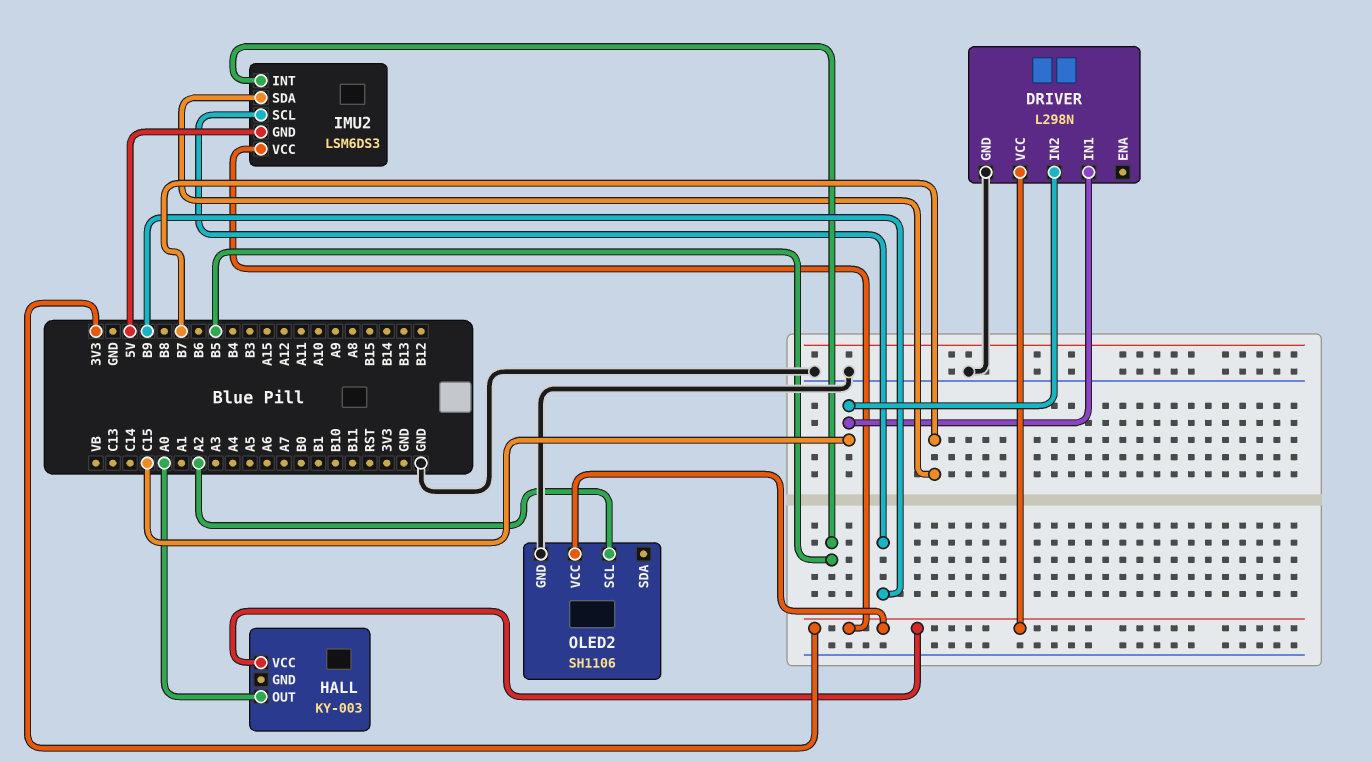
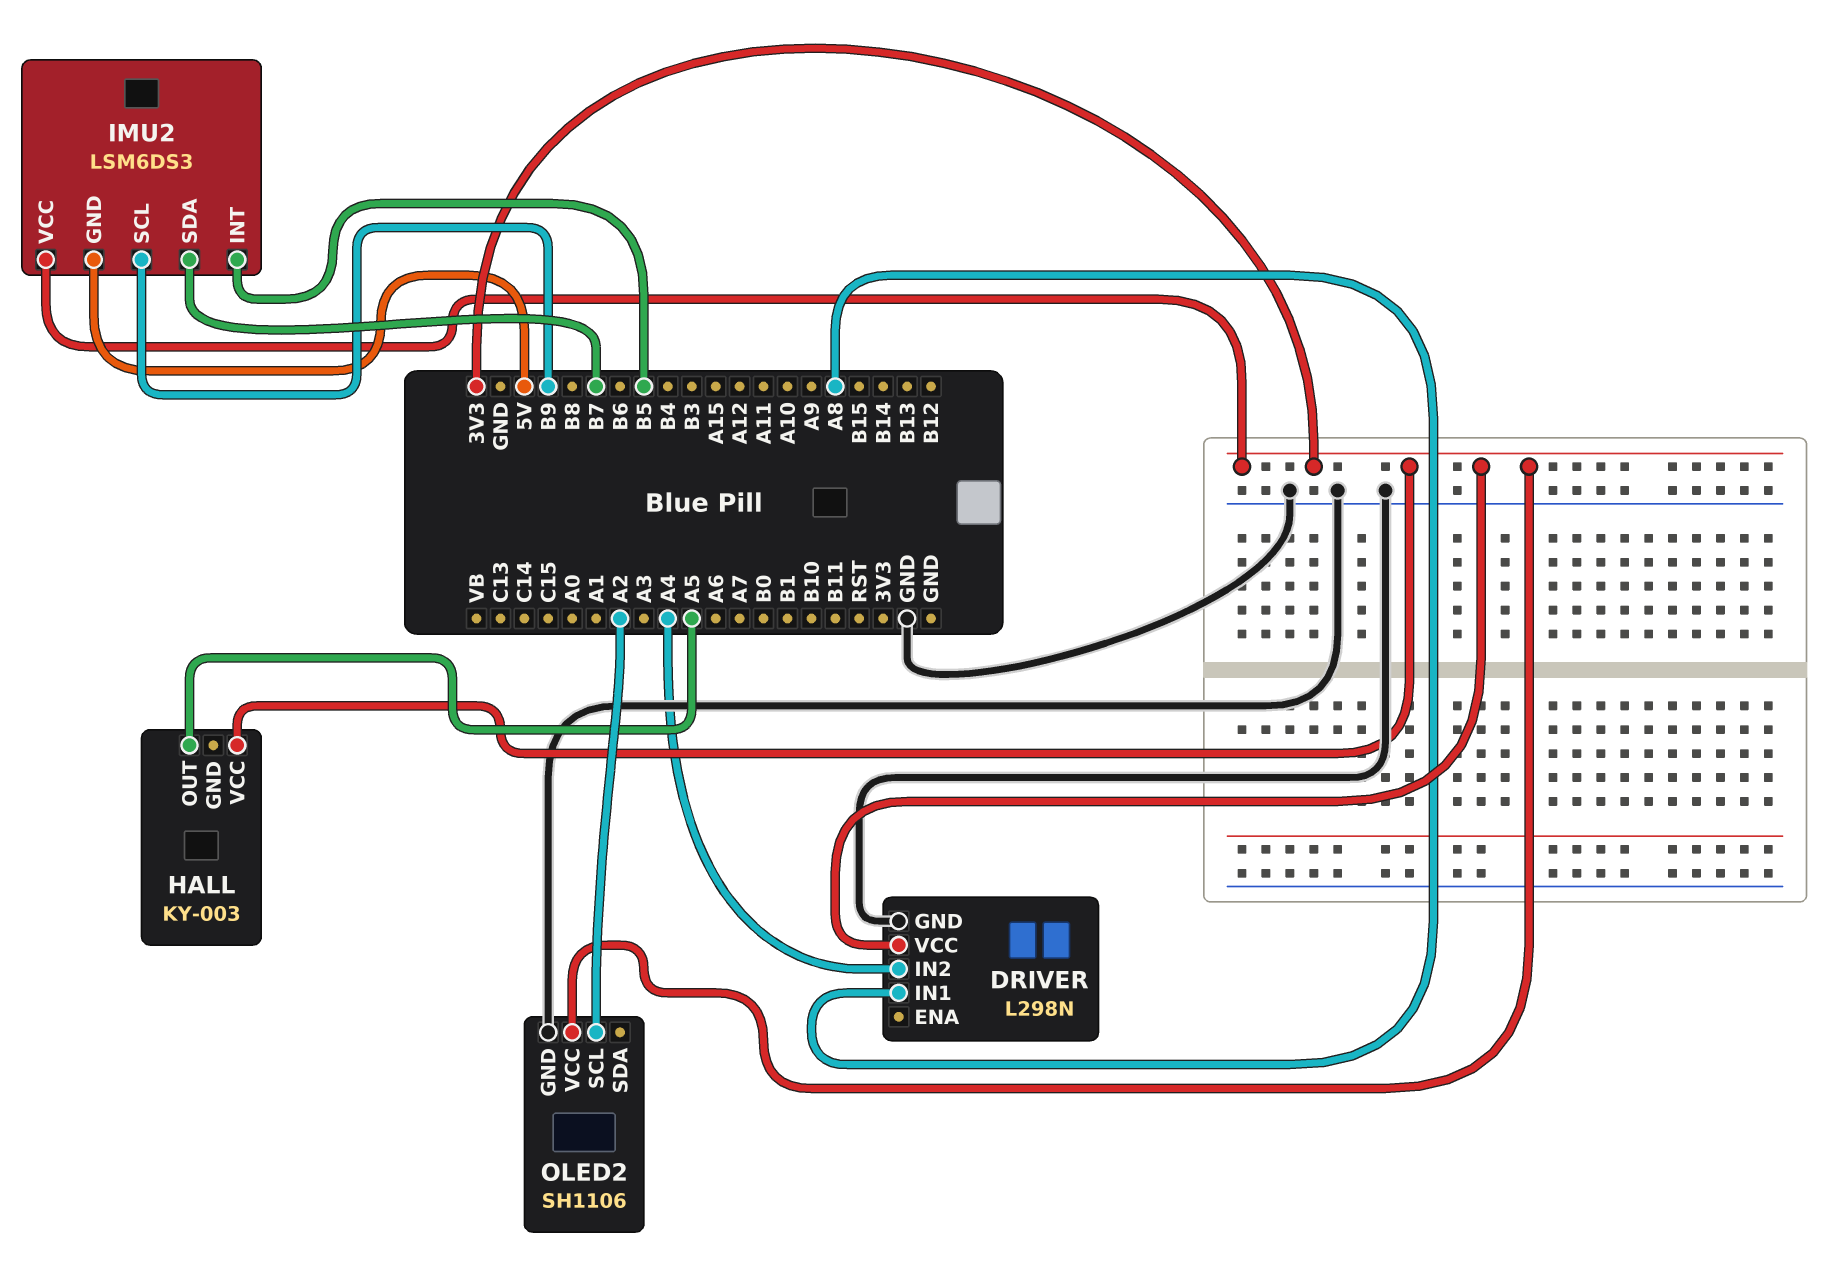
DRIVER pin IN1: C15 -> A8
DRIVER pin IN2: C15 -> A4
HALL pin OUT: A0 -> A5

